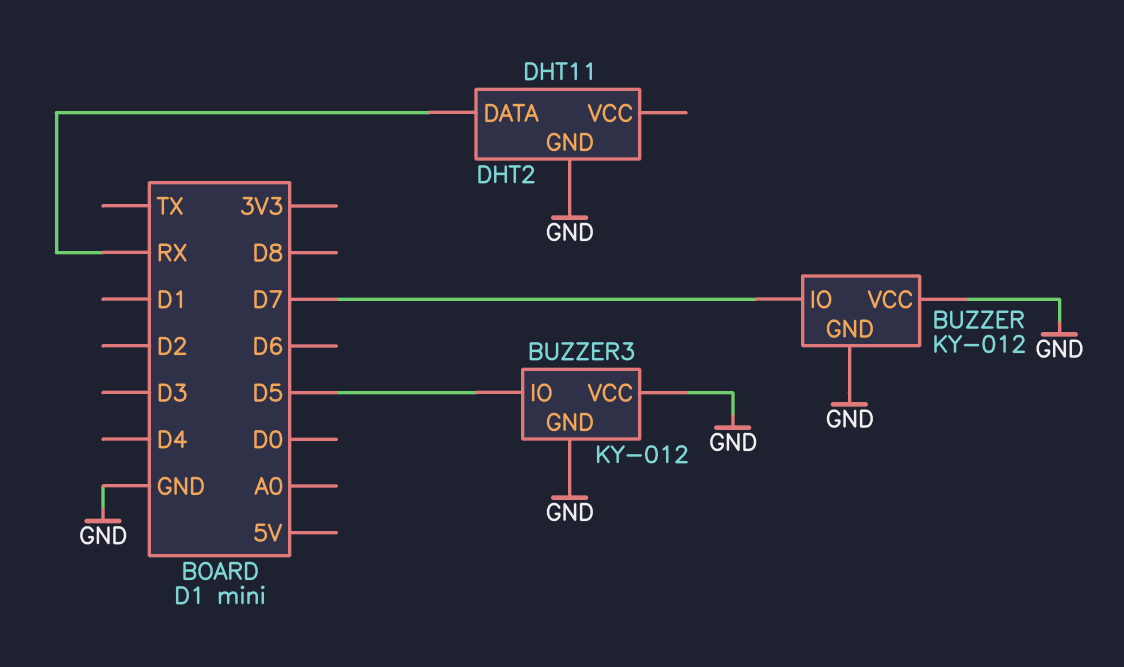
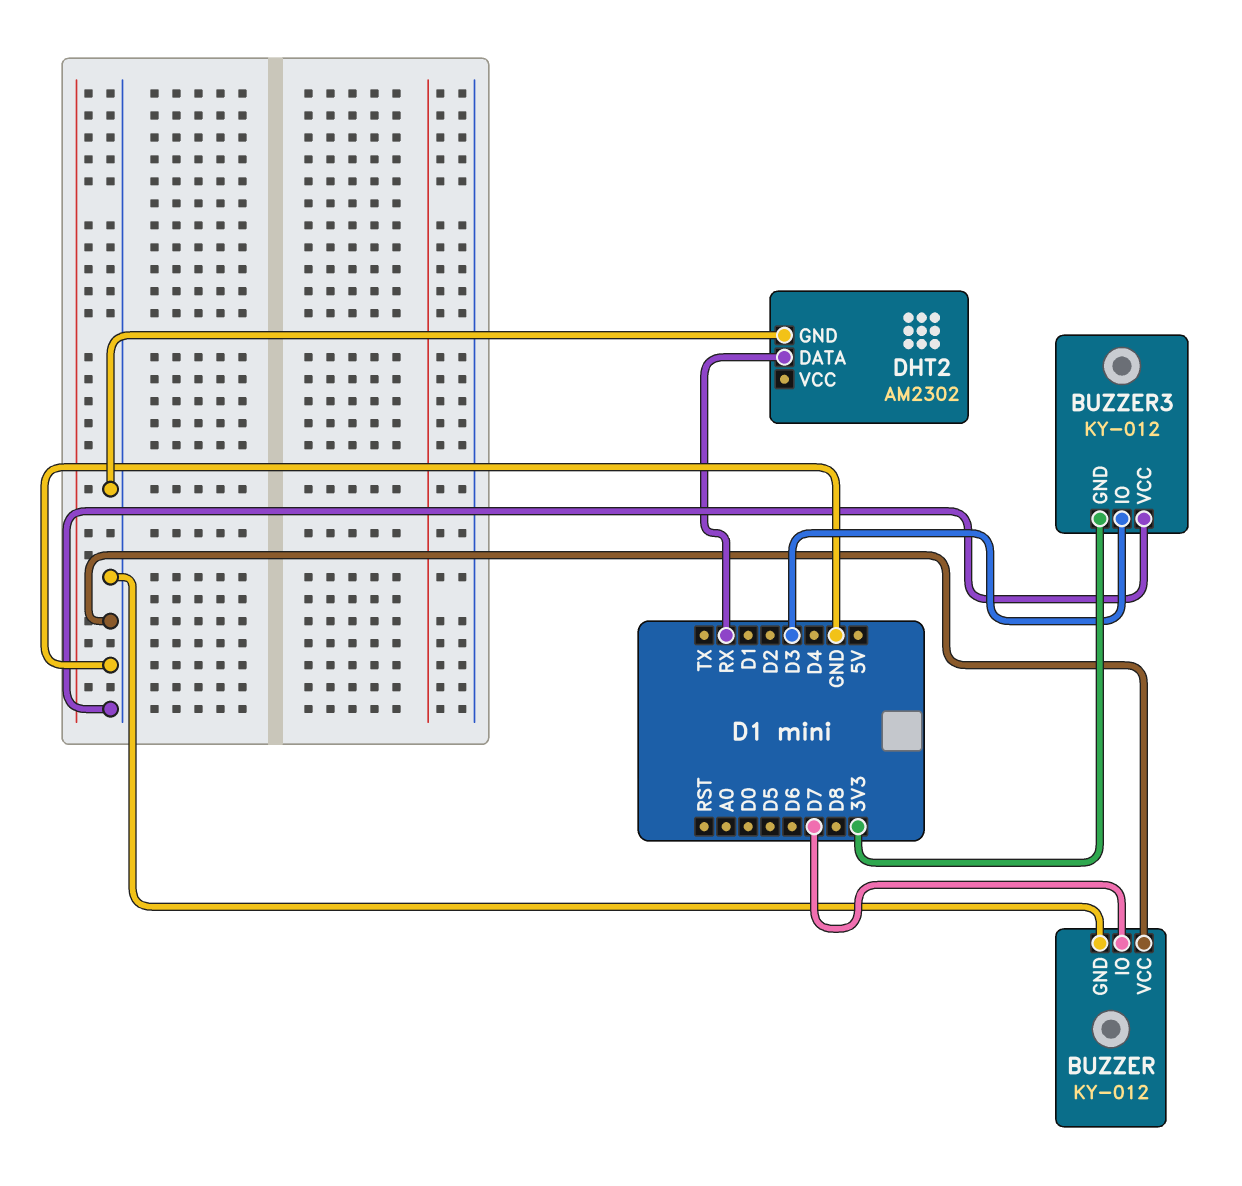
BUZZER3 pin GND: GND -> 3V3
BUZZER3 pin IO: D5 -> D3
DHT2: DHT11 -> AM2302

